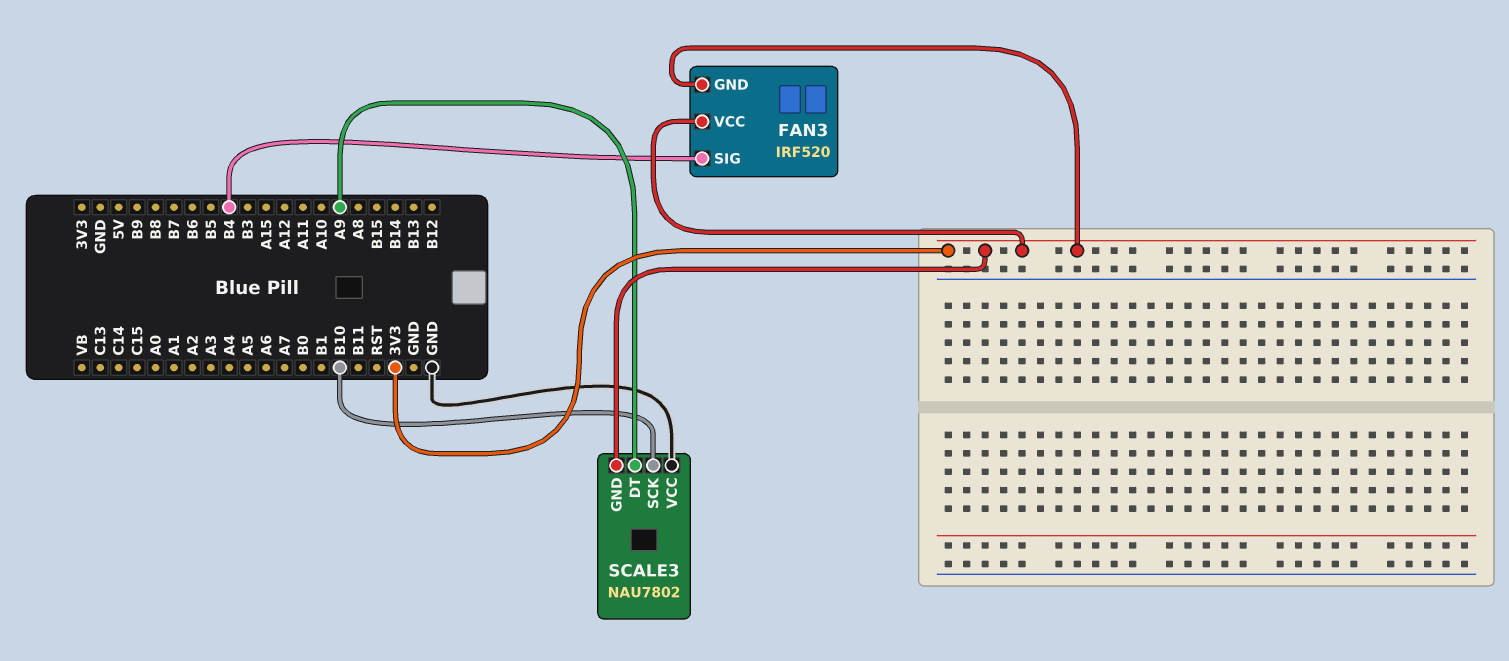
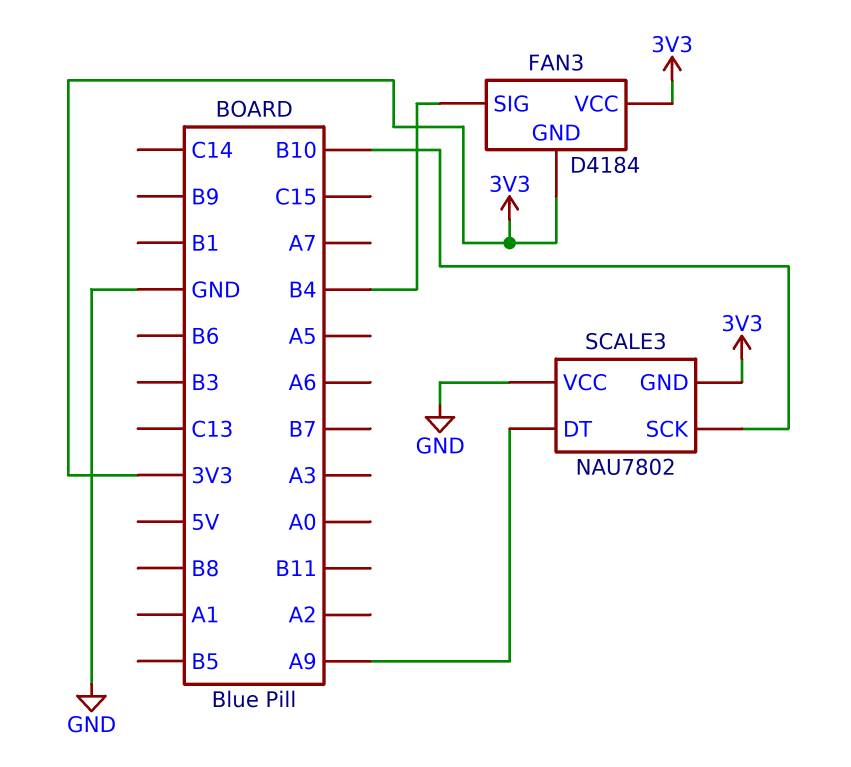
FAN3: IRF520 -> D4184

